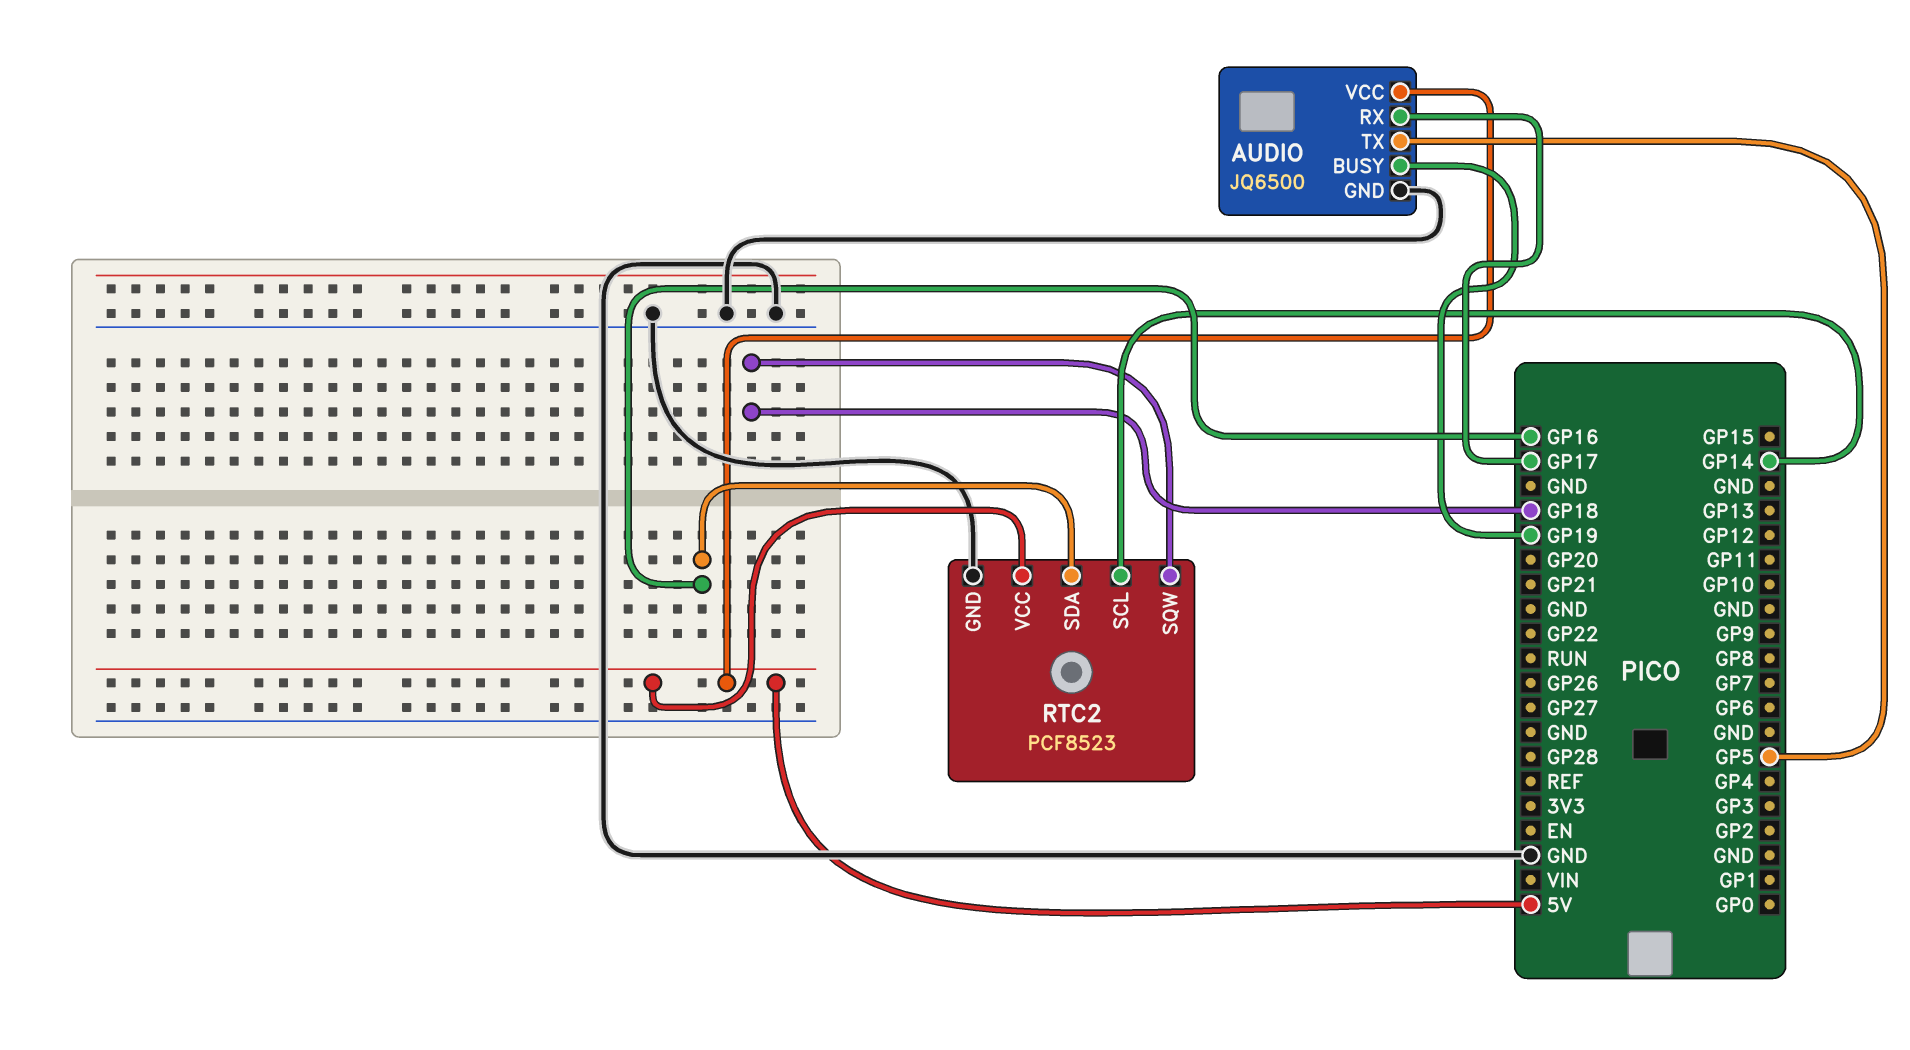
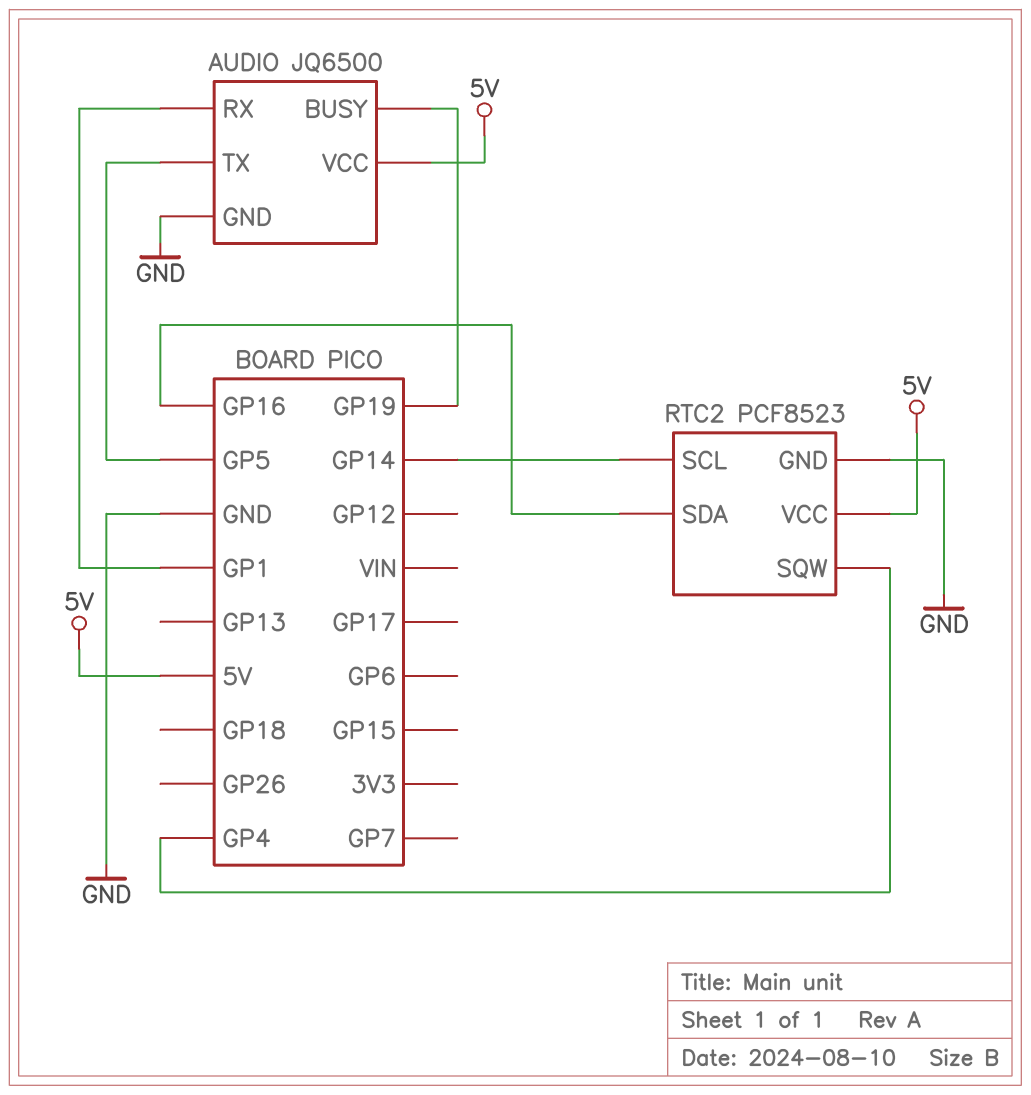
AUDIO pin RX: GP17 -> GP1
RTC2 pin SQW: GP18 -> GP4

